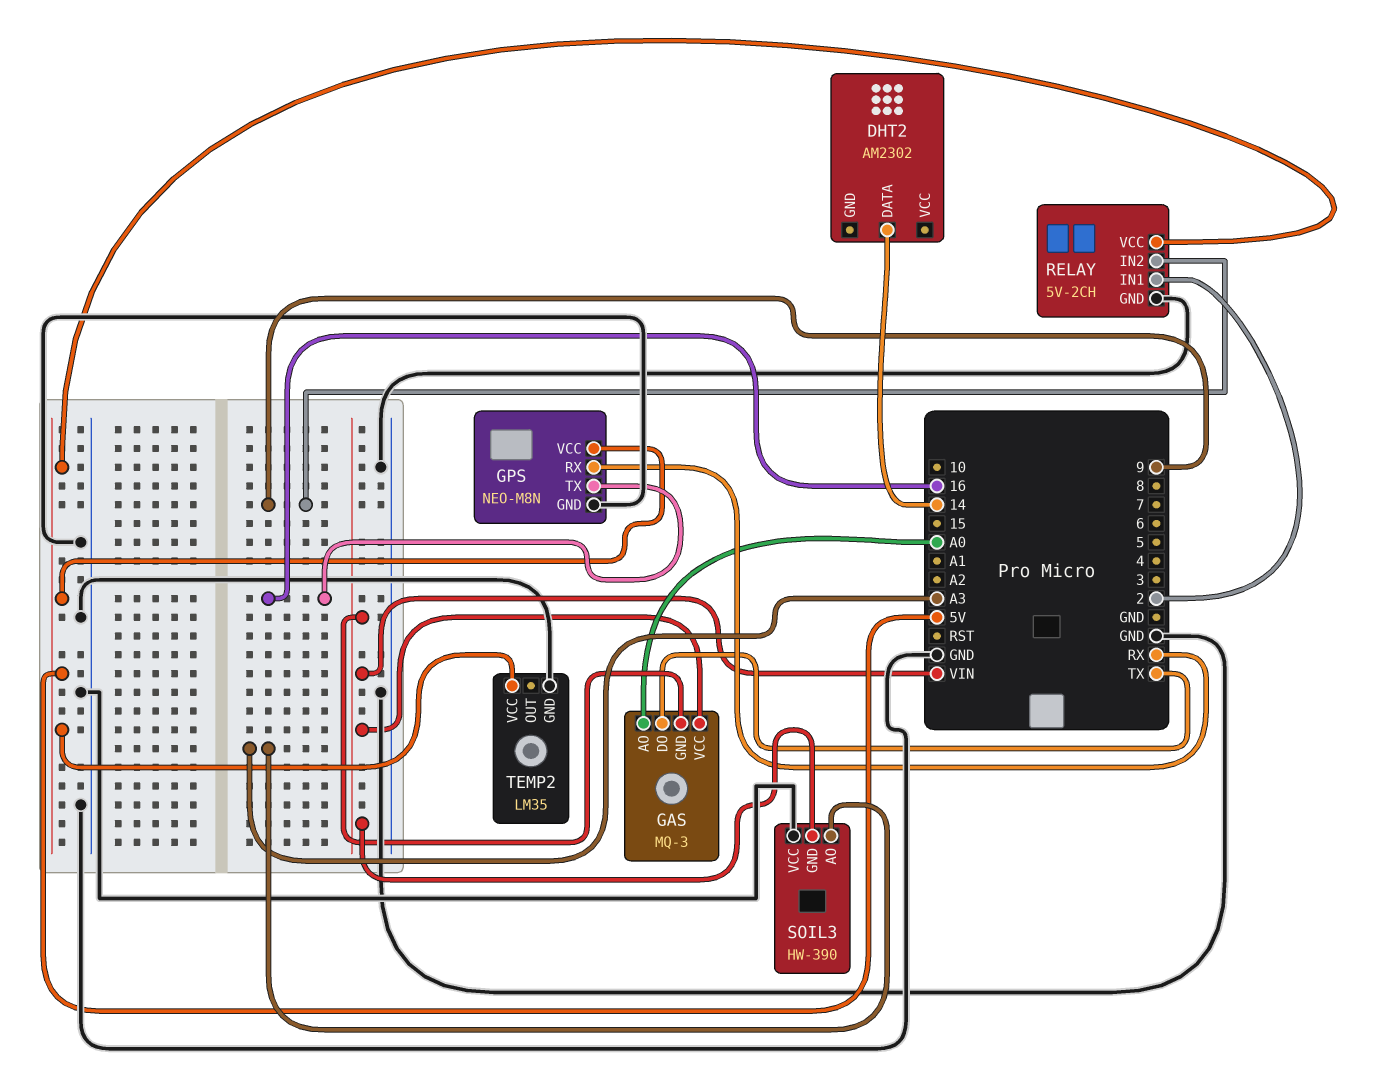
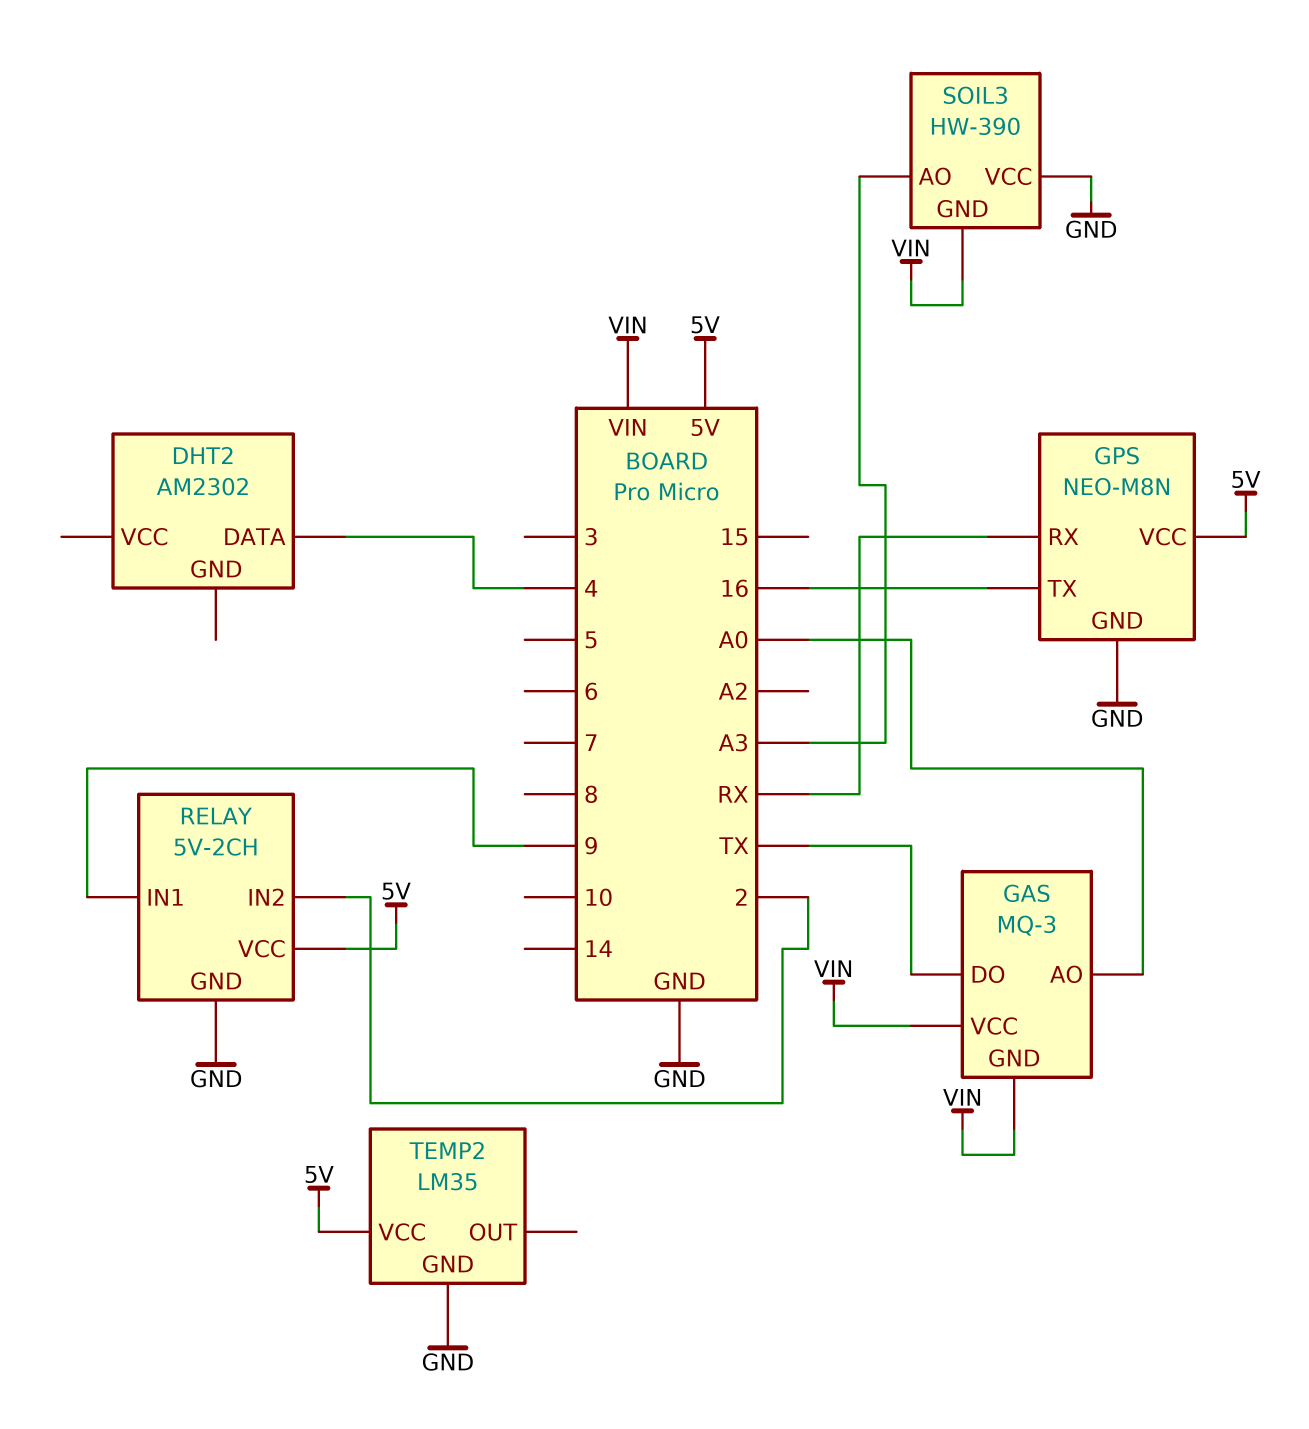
DHT2 pin DATA: 14 -> 4
RELAY pin IN1: 2 -> 9
RELAY pin IN2: 9 -> 2

